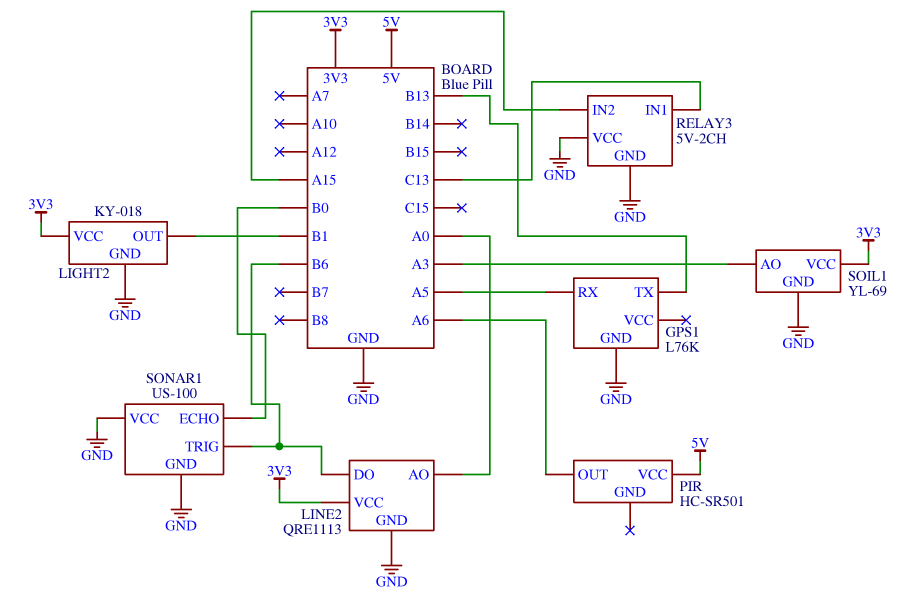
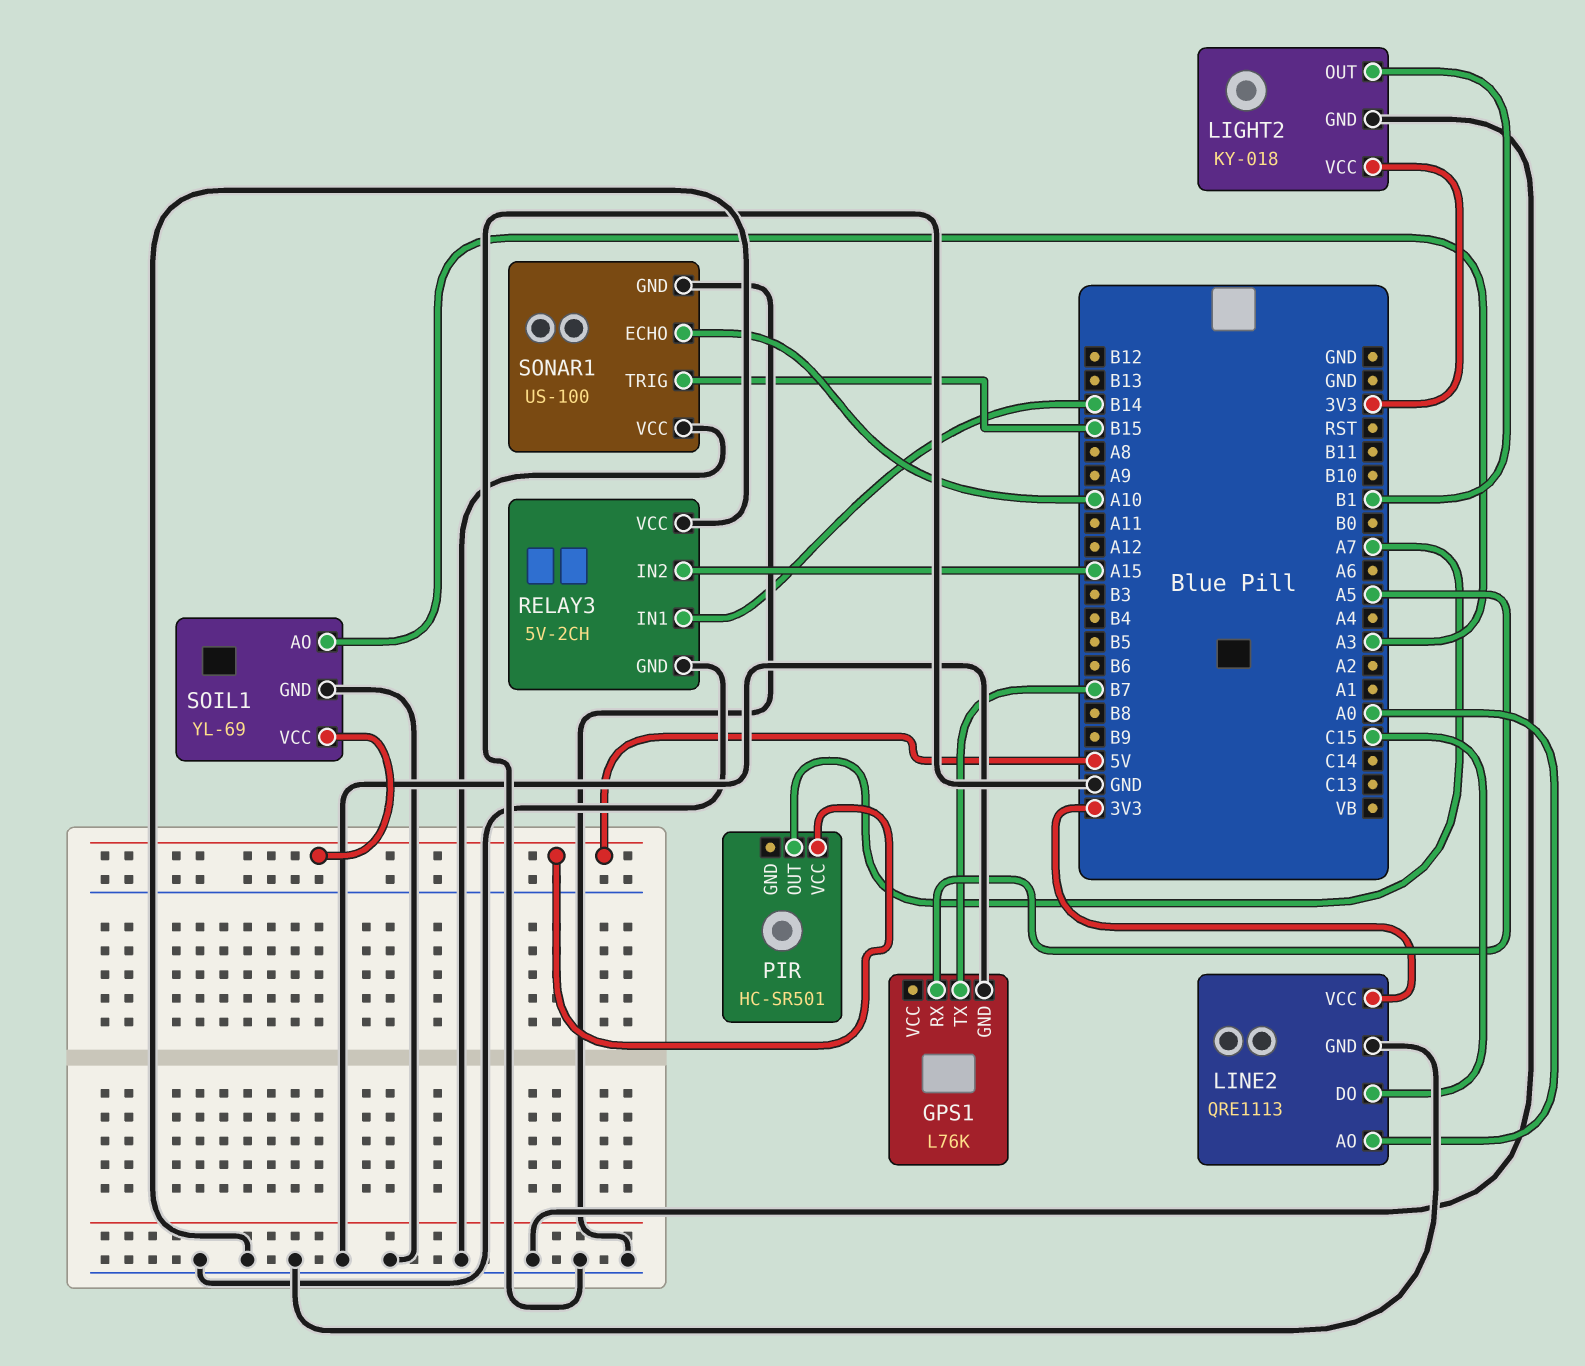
GPS1 pin TX: B13 -> B7
LINE2 pin DO: B6 -> C15
PIR pin OUT: A6 -> A7
RELAY3 pin IN1: C13 -> B14
SOIL1 pin VCC: 3V3 -> 5V
SONAR1 pin ECHO: B0 -> A10
SONAR1 pin TRIG: B6 -> B15

